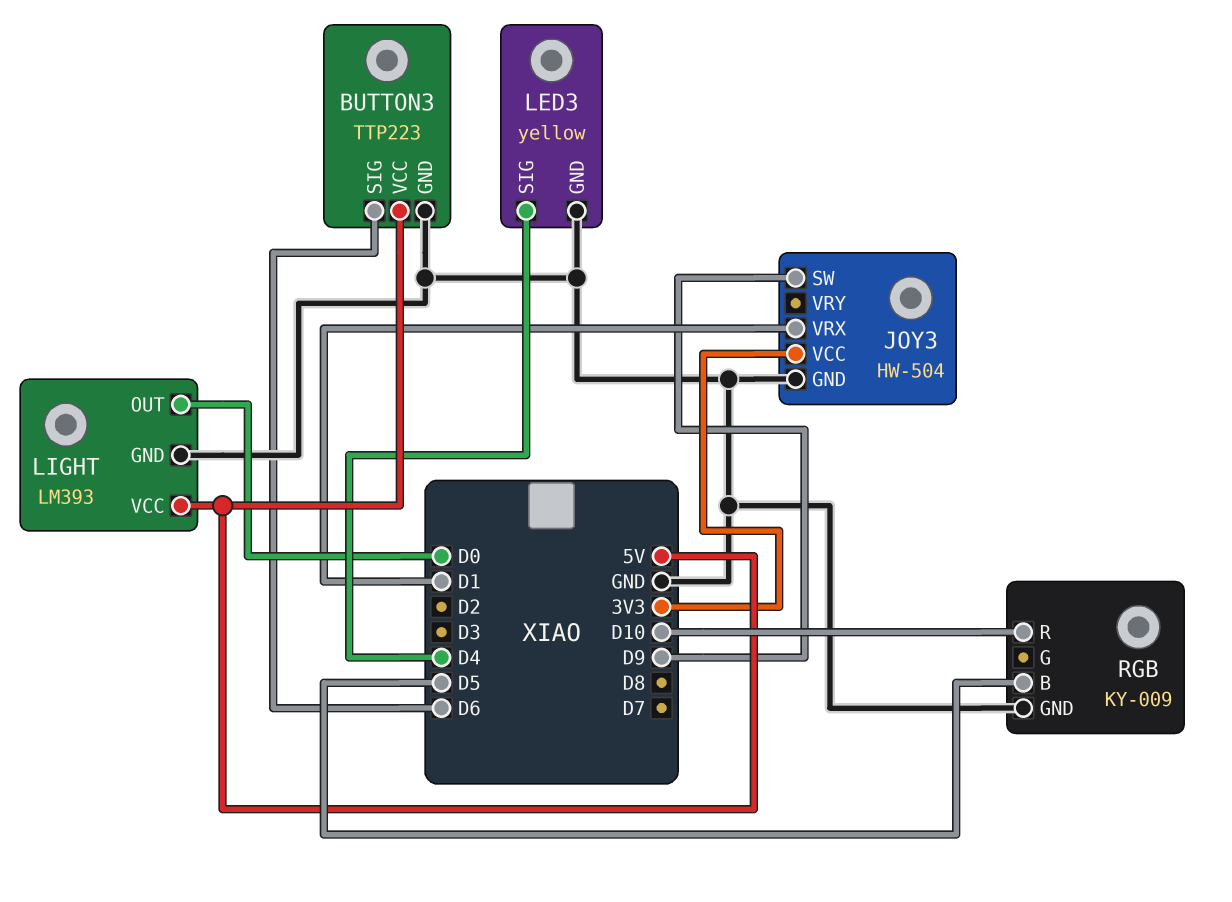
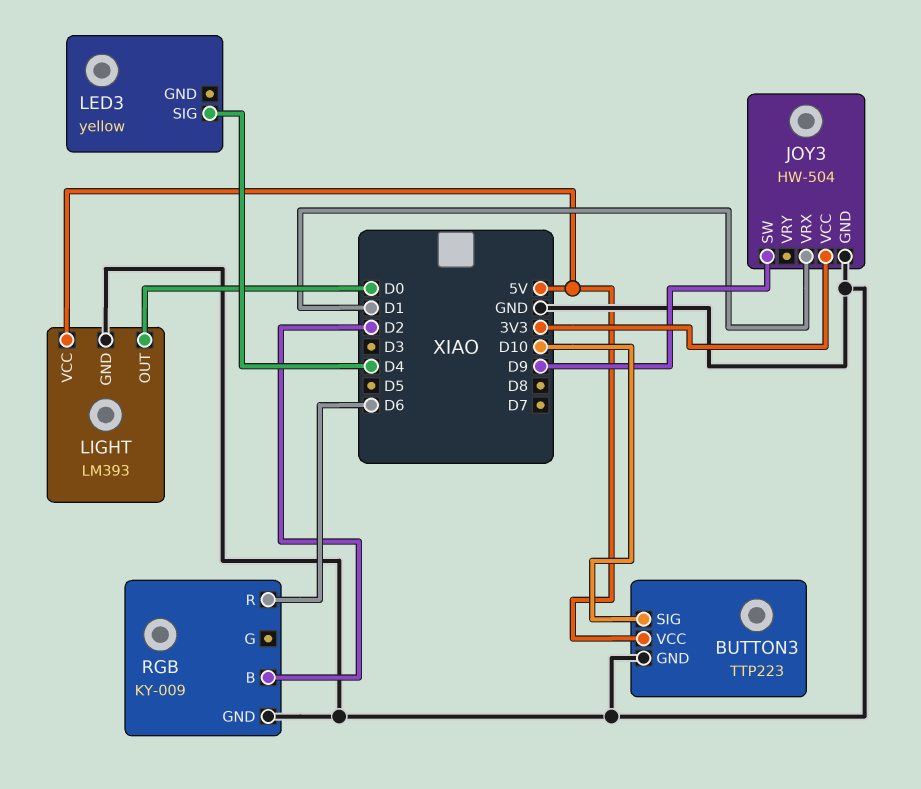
BUTTON3 pin SIG: D6 -> D10
LED3 pin GND: GND -> none
RGB pin B: D5 -> D2
RGB pin R: D10 -> D6

